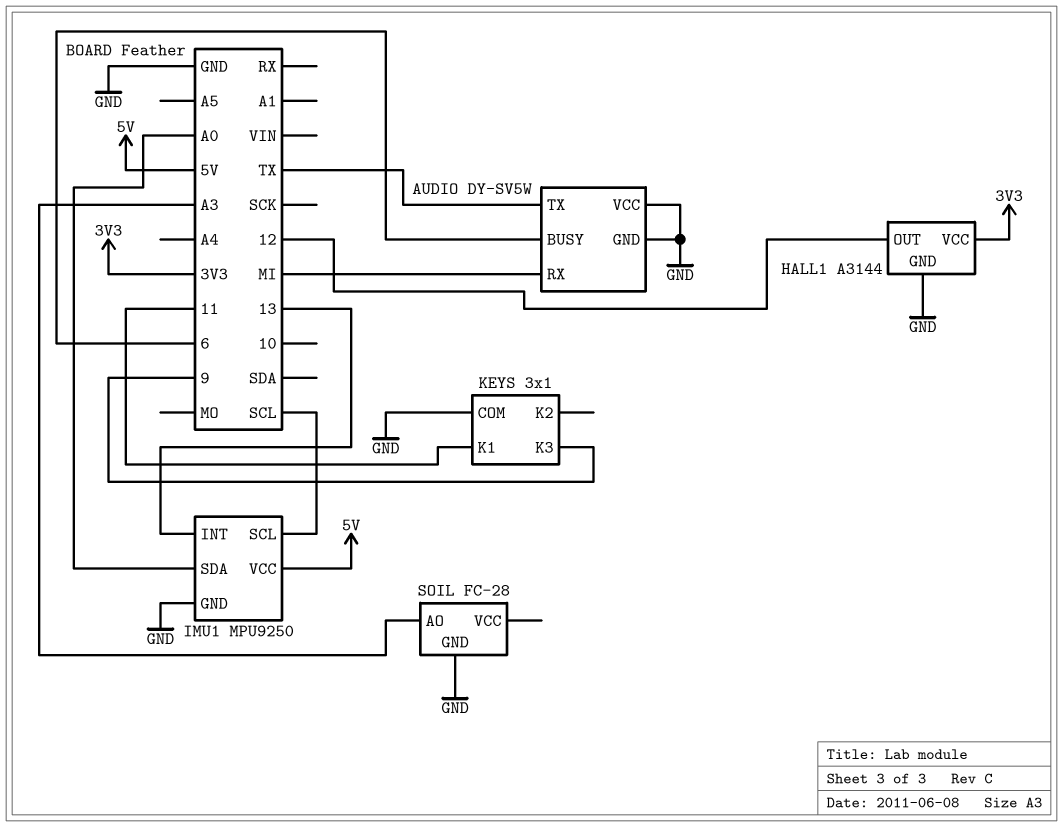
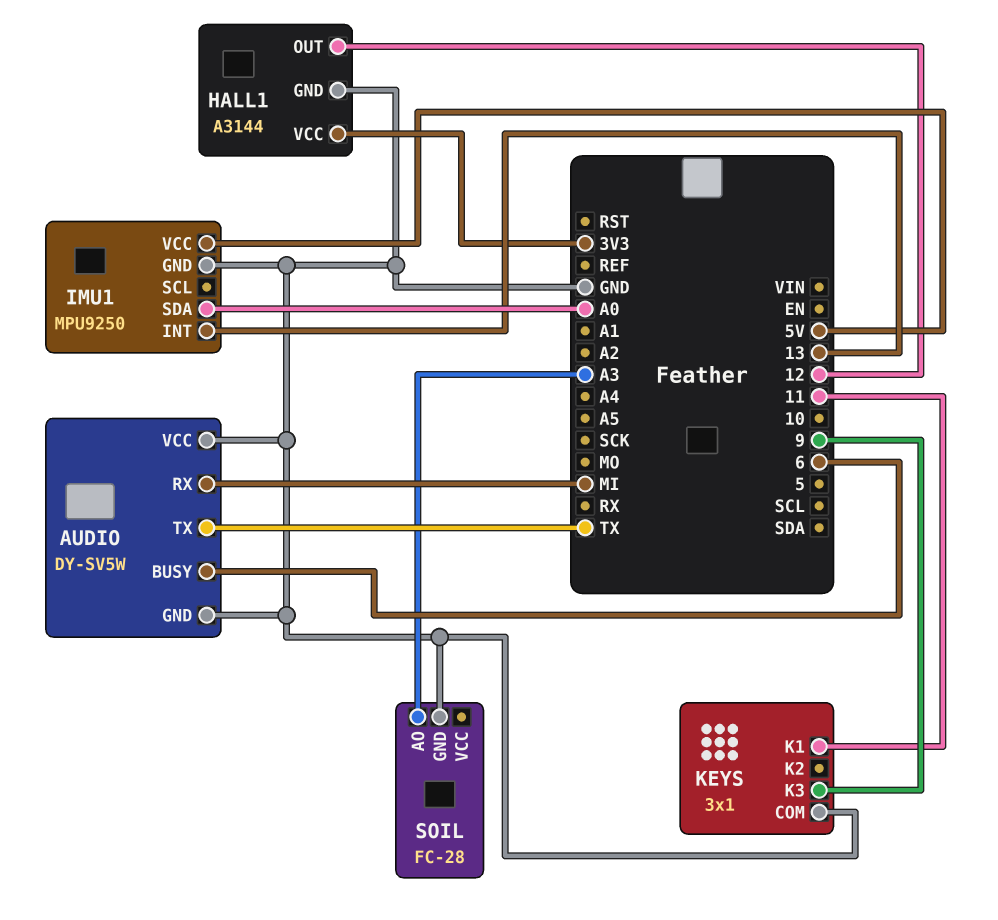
IMU1 pin SCL: SCL -> none

